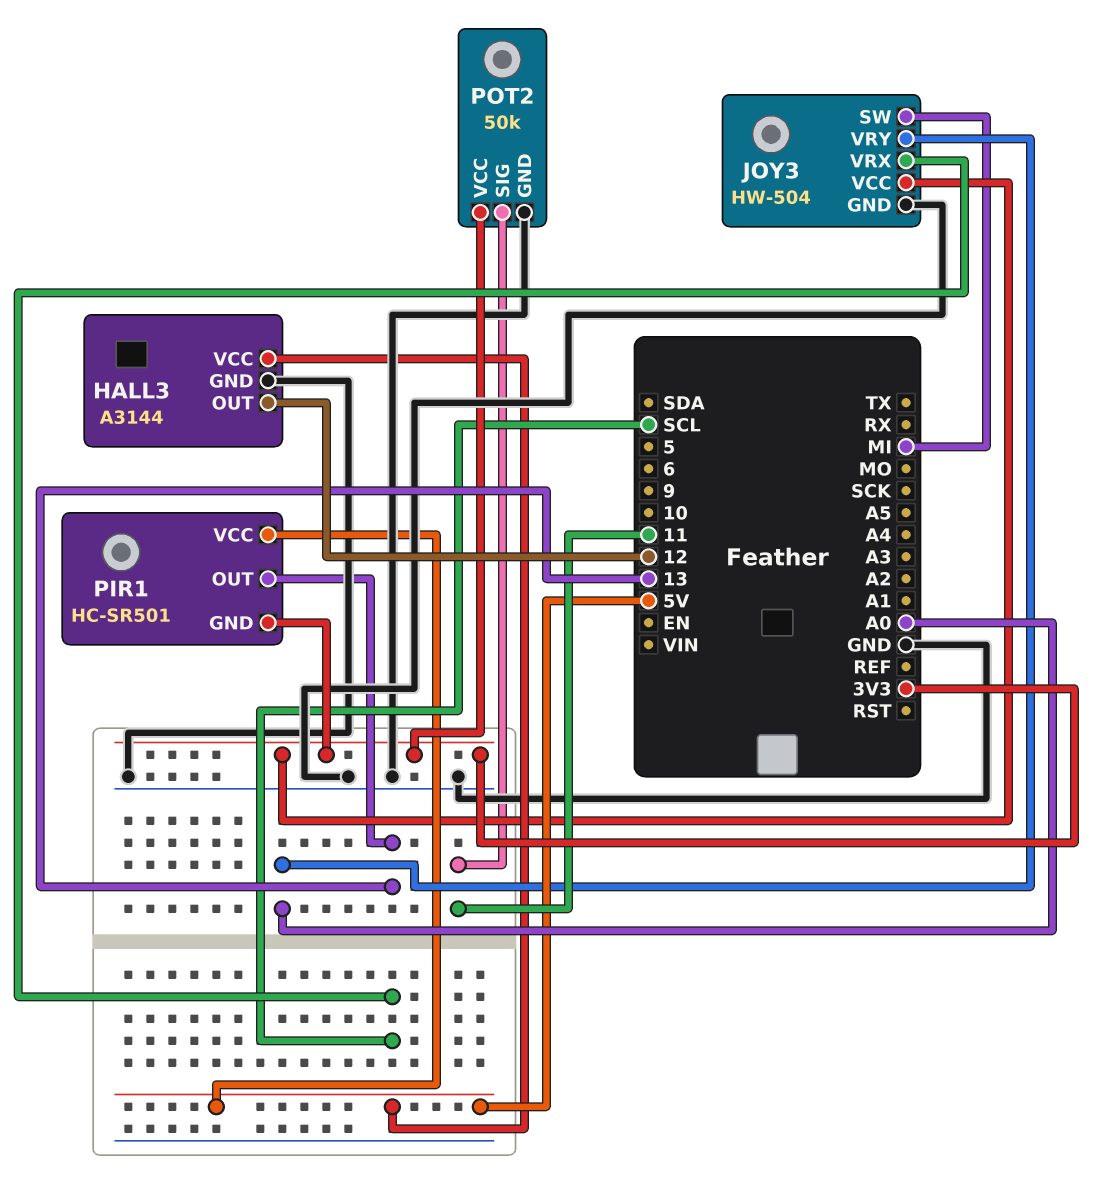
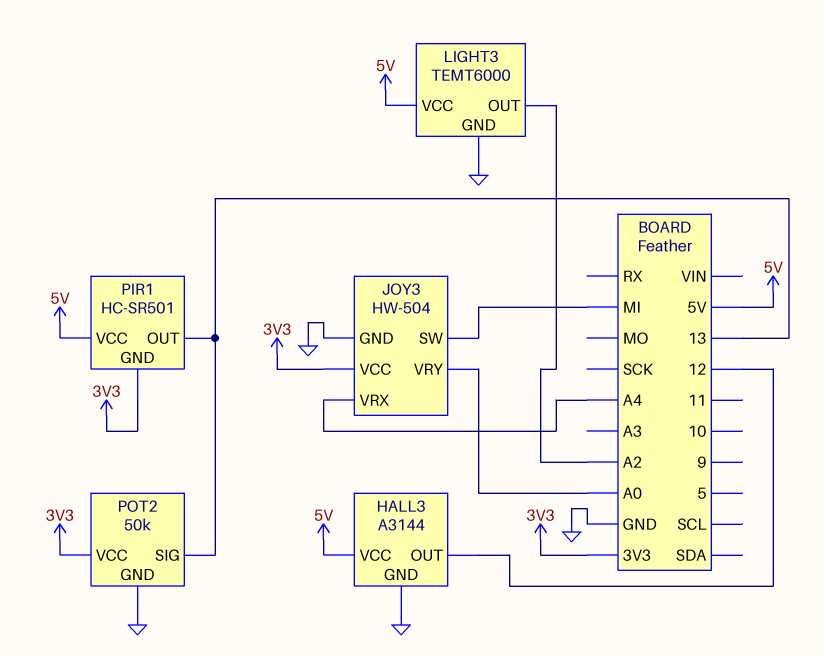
JOY3 pin VRX: SCL -> A4
LIGHT3: none -> TEMT6000
LIGHT3 pin GND: none -> GND
LIGHT3 pin OUT: none -> A2
LIGHT3 pin VCC: none -> 5V
POT2 pin SIG: 11 -> 13

